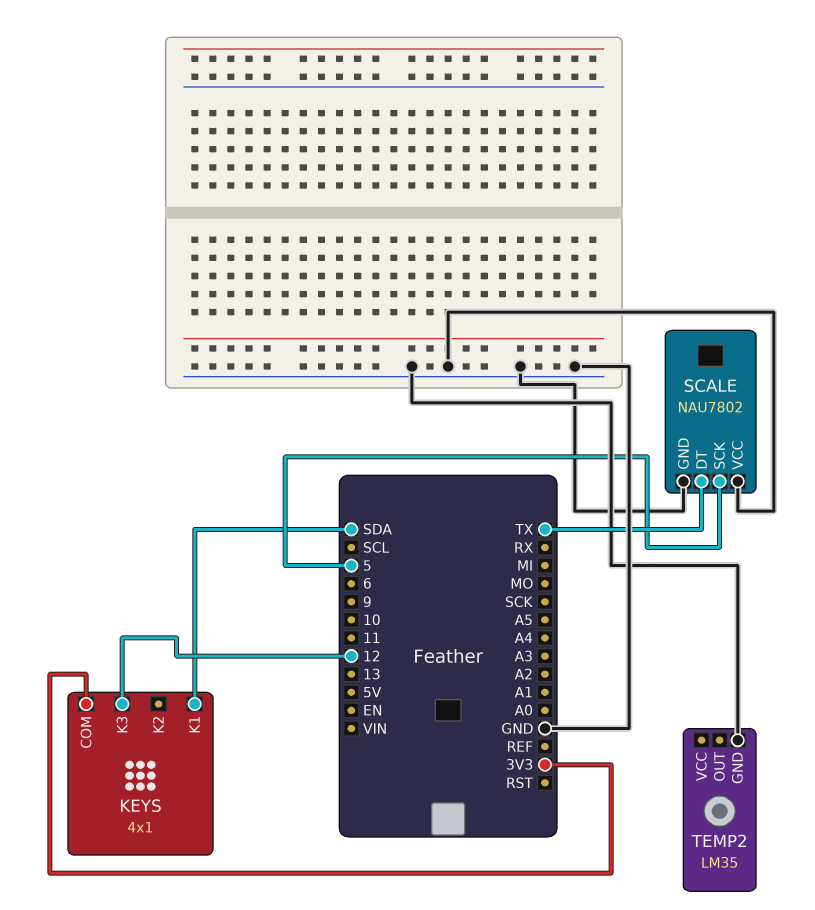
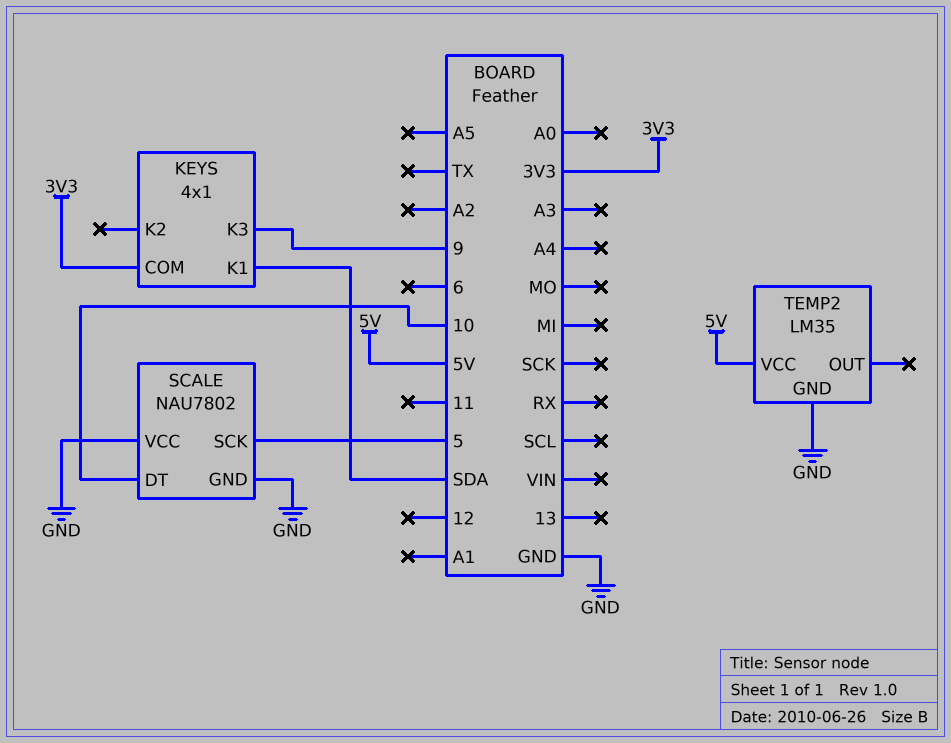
KEYS pin K3: 12 -> 9
SCALE pin DT: TX -> 10
TEMP2 pin VCC: none -> 5V

